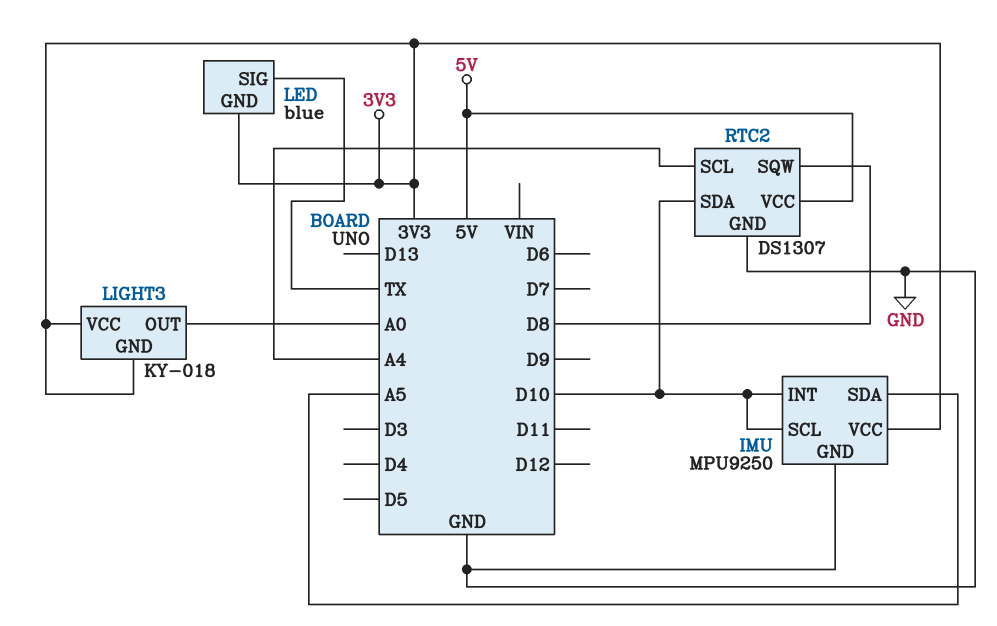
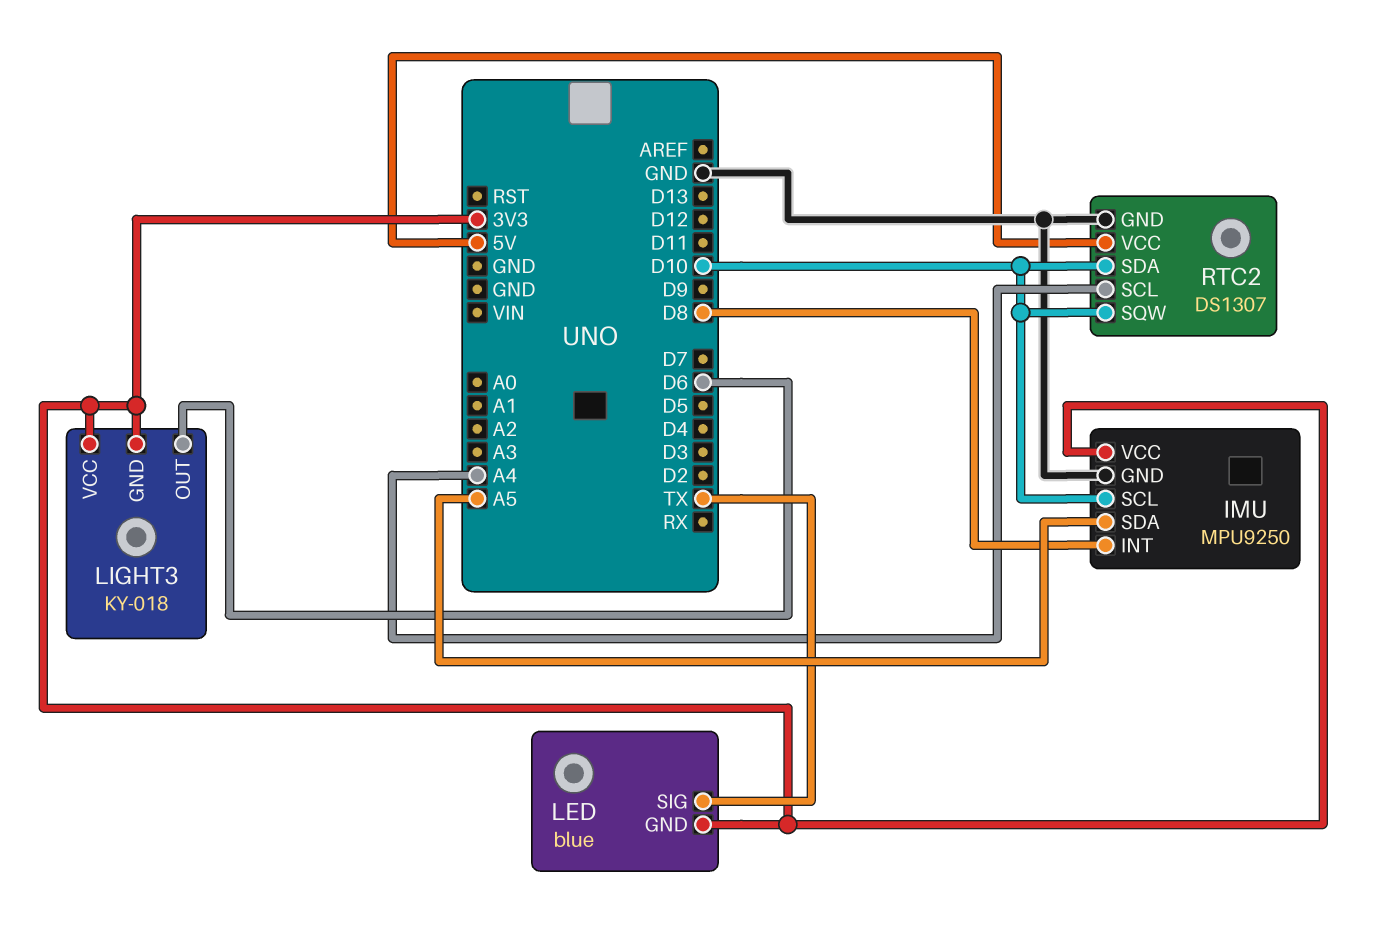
IMU pin INT: D10 -> D8
LIGHT3 pin OUT: A0 -> D6
RTC2 pin SQW: D8 -> D10

